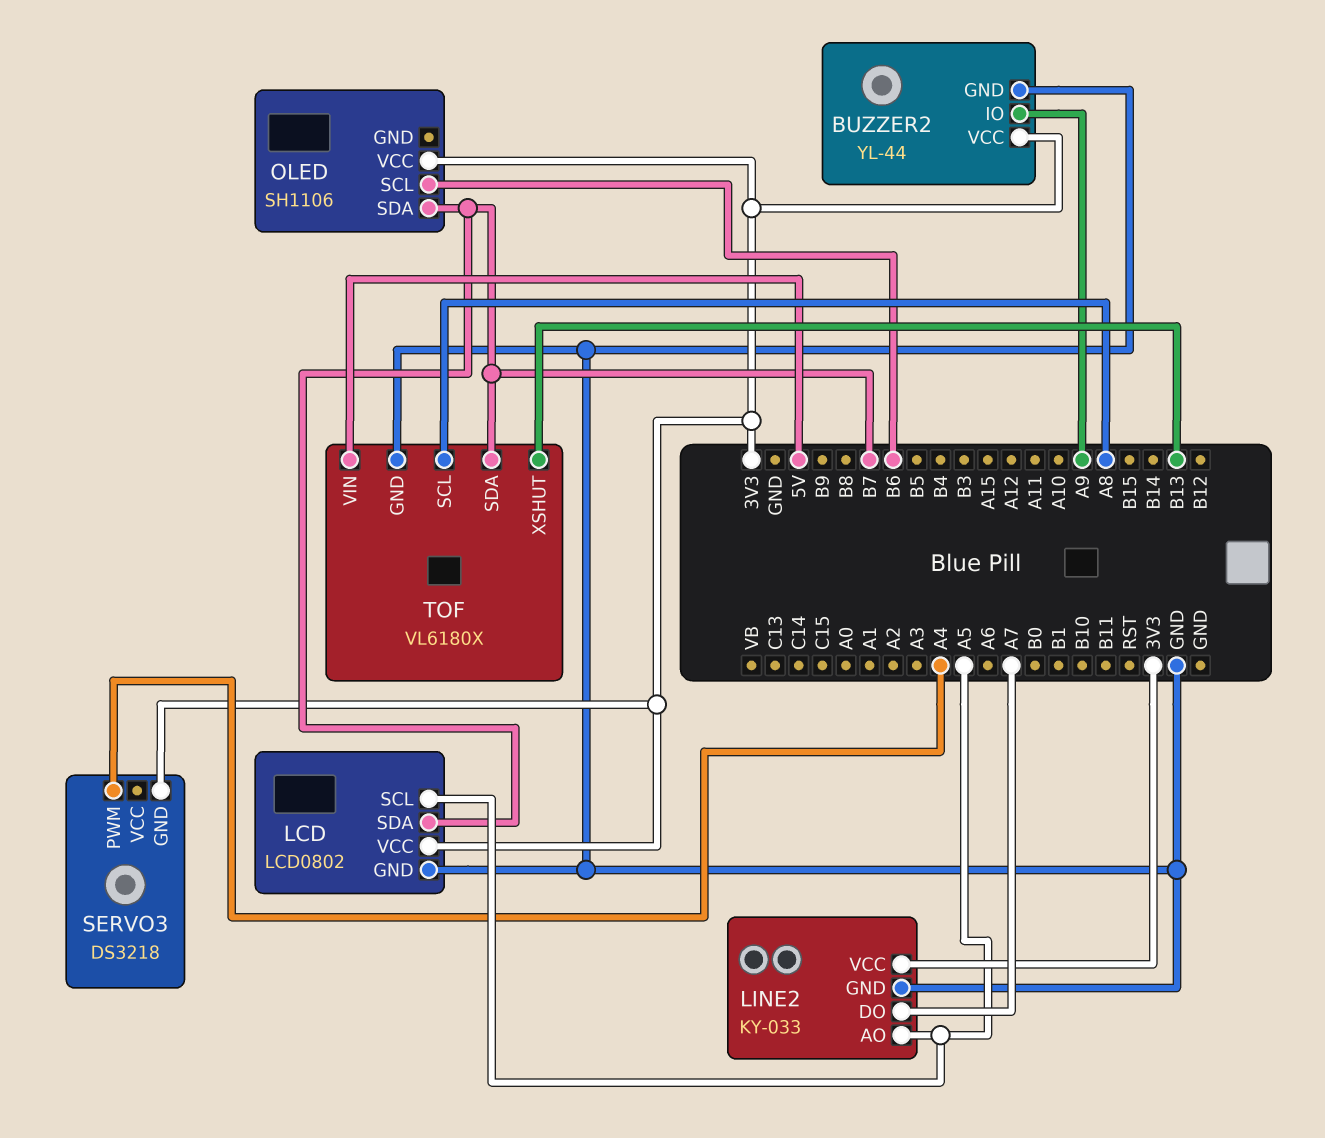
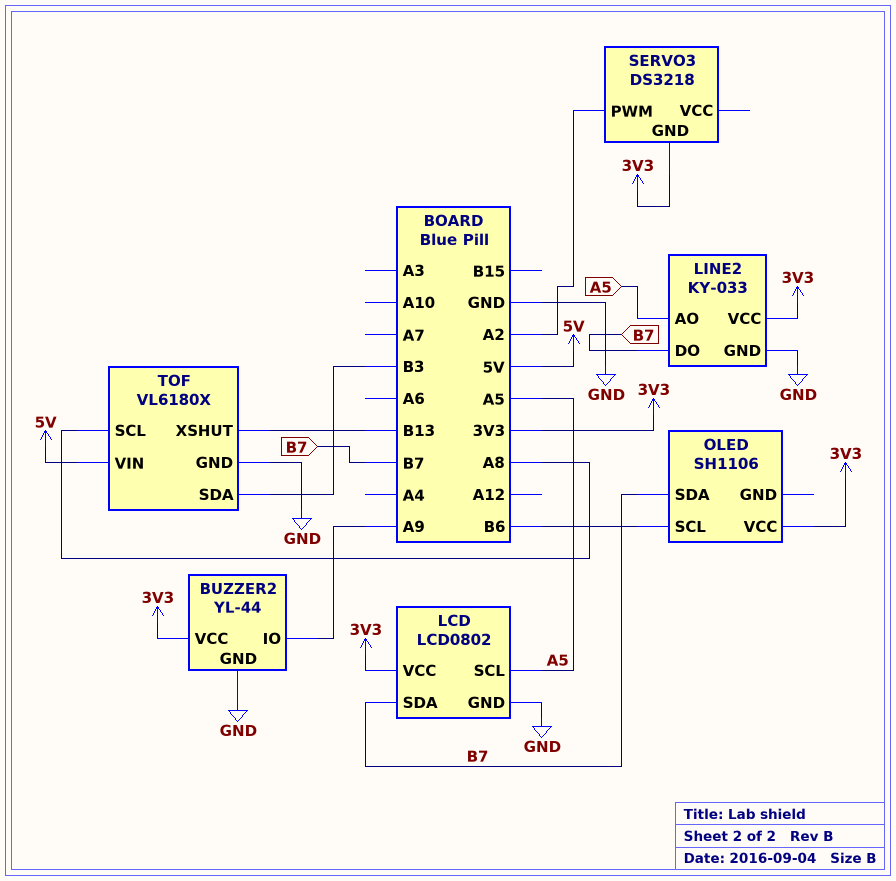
LINE2 pin DO: A7 -> B7
SERVO3 pin PWM: A4 -> A2
TOF pin SDA: B7 -> B3

